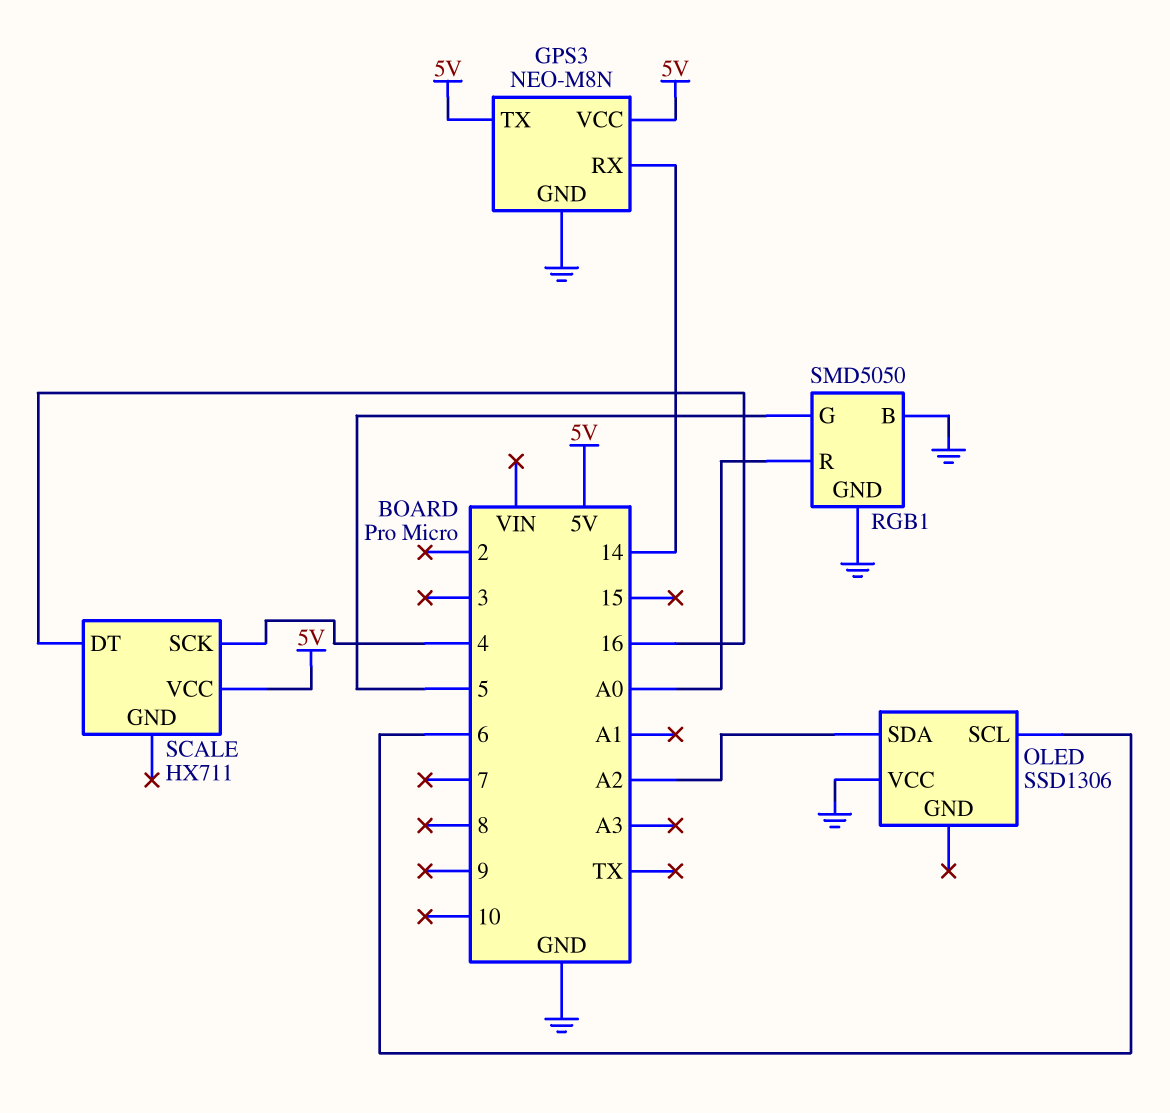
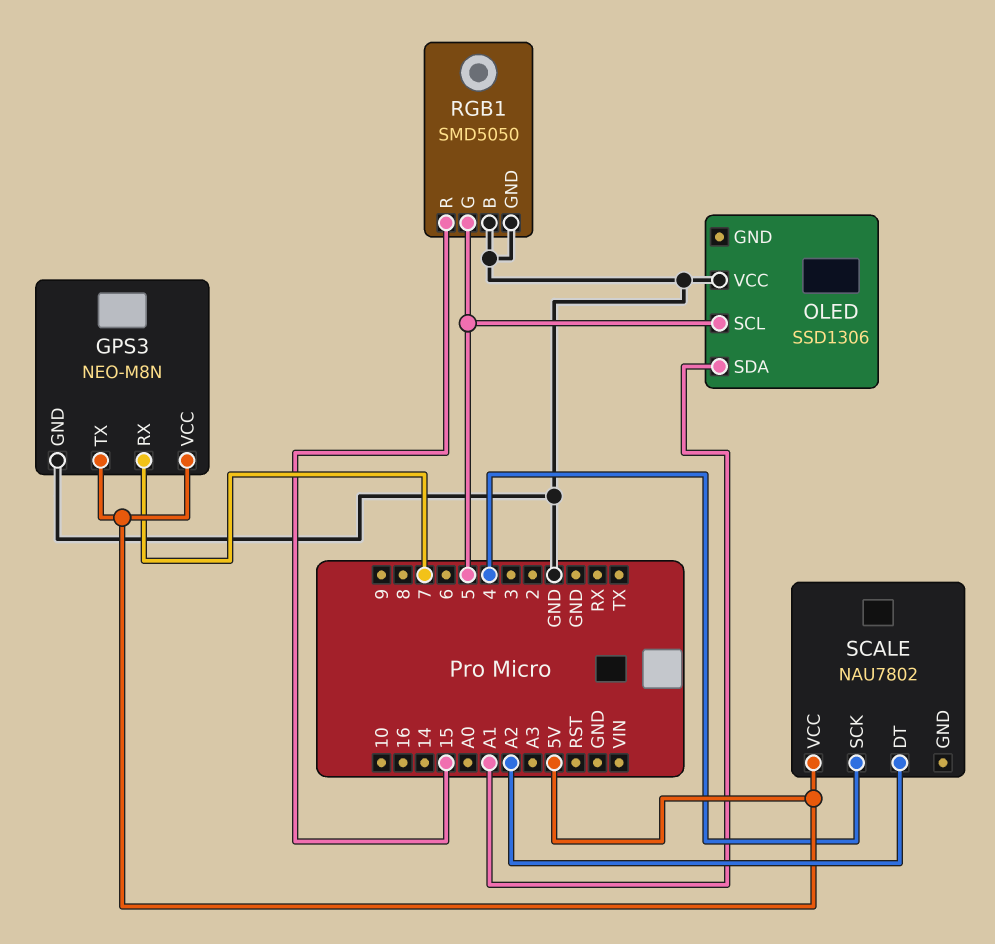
GPS3 pin RX: 14 -> 7
OLED pin SCL: 6 -> 5
OLED pin SDA: A2 -> A1
RGB1 pin R: A0 -> 15
SCALE: HX711 -> NAU7802
SCALE pin DT: 16 -> A2

